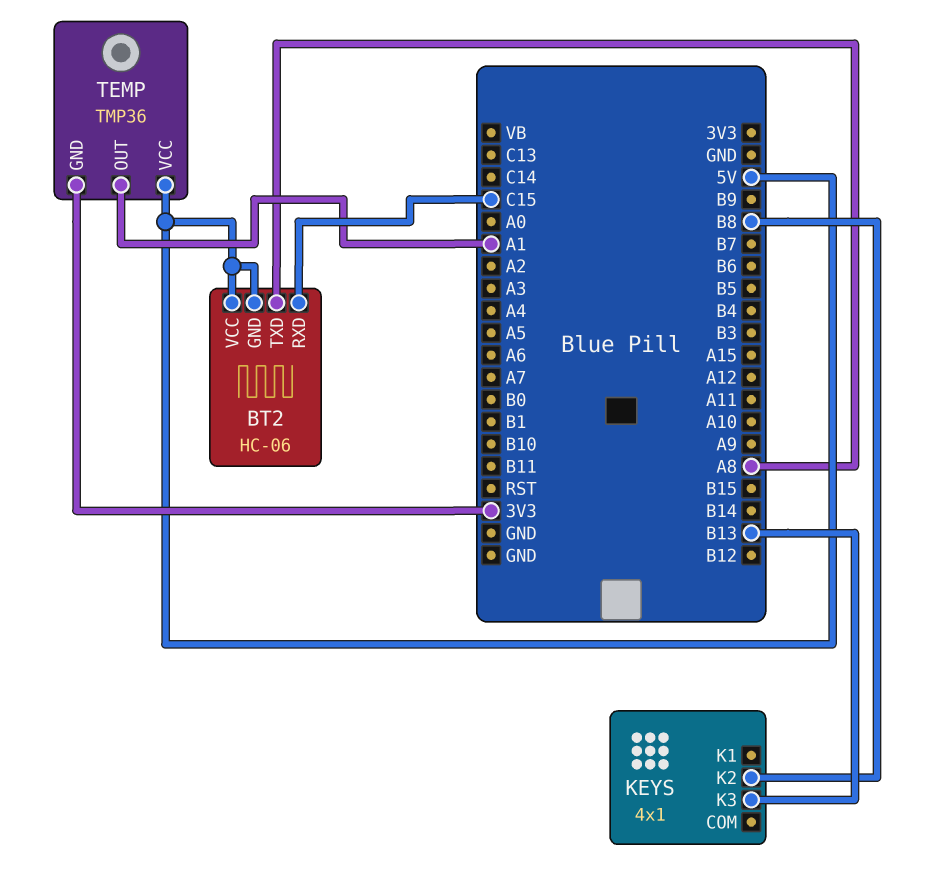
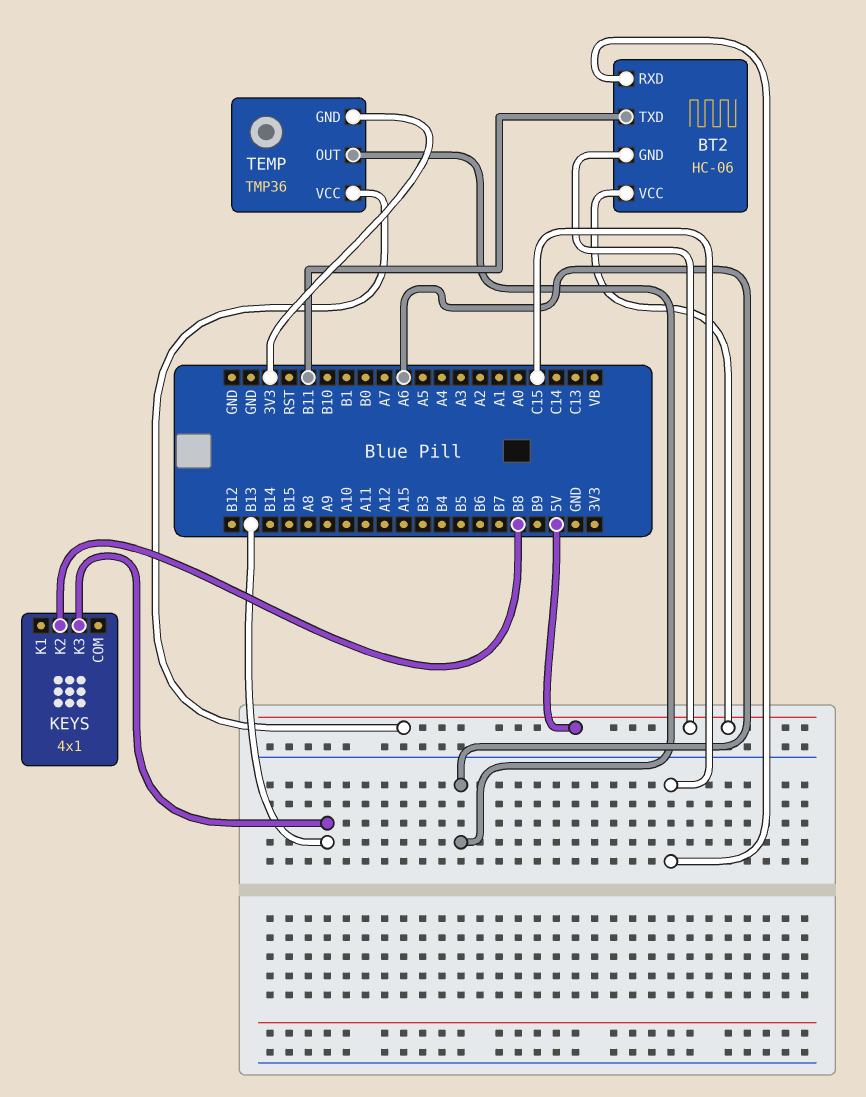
BT2 pin TXD: A8 -> B11
TEMP pin OUT: A1 -> A6

